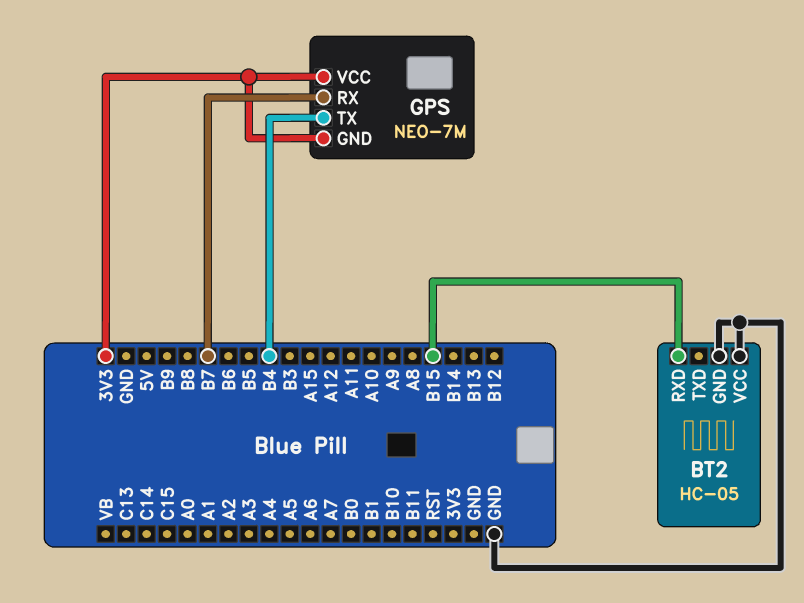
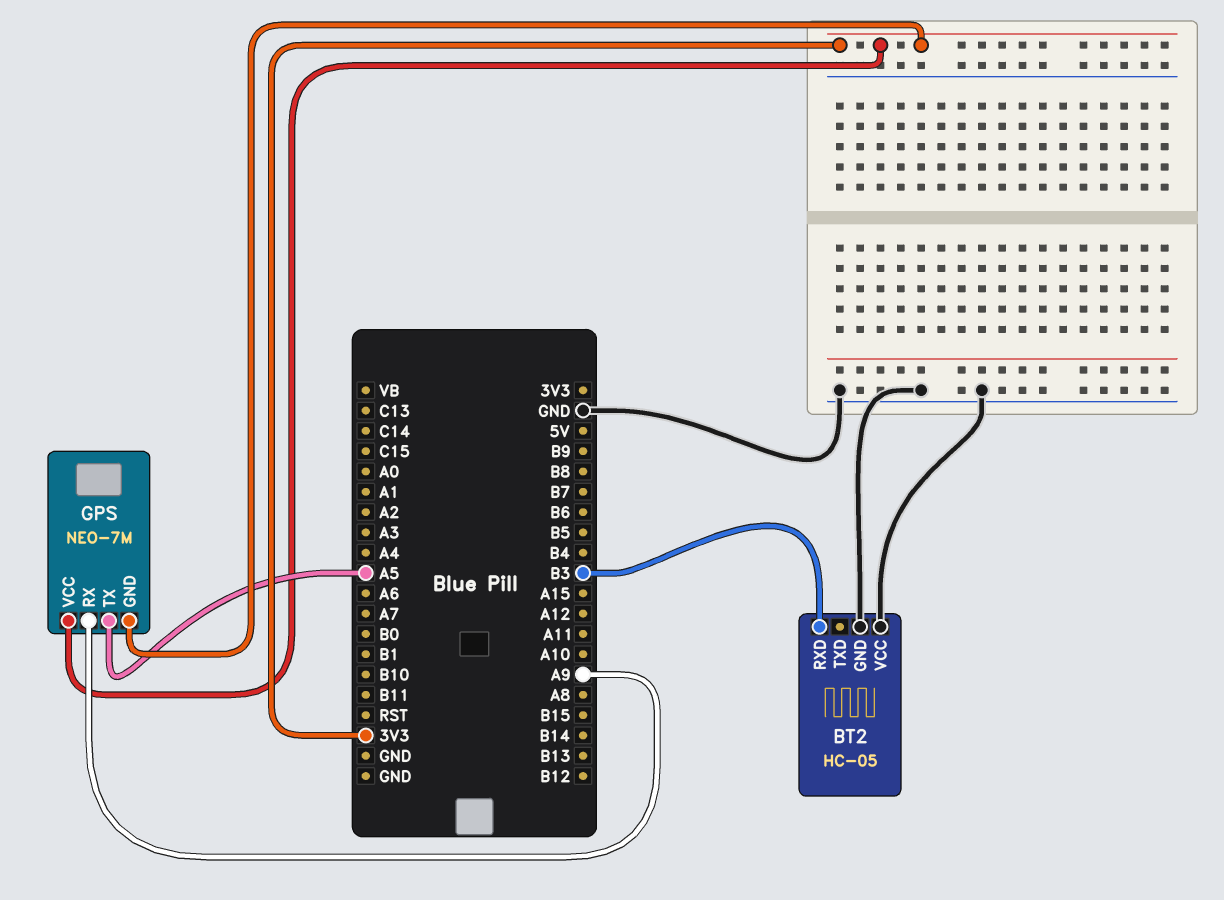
BT2 pin RXD: B15 -> B3
GPS pin RX: B7 -> A9
GPS pin TX: B4 -> A5

